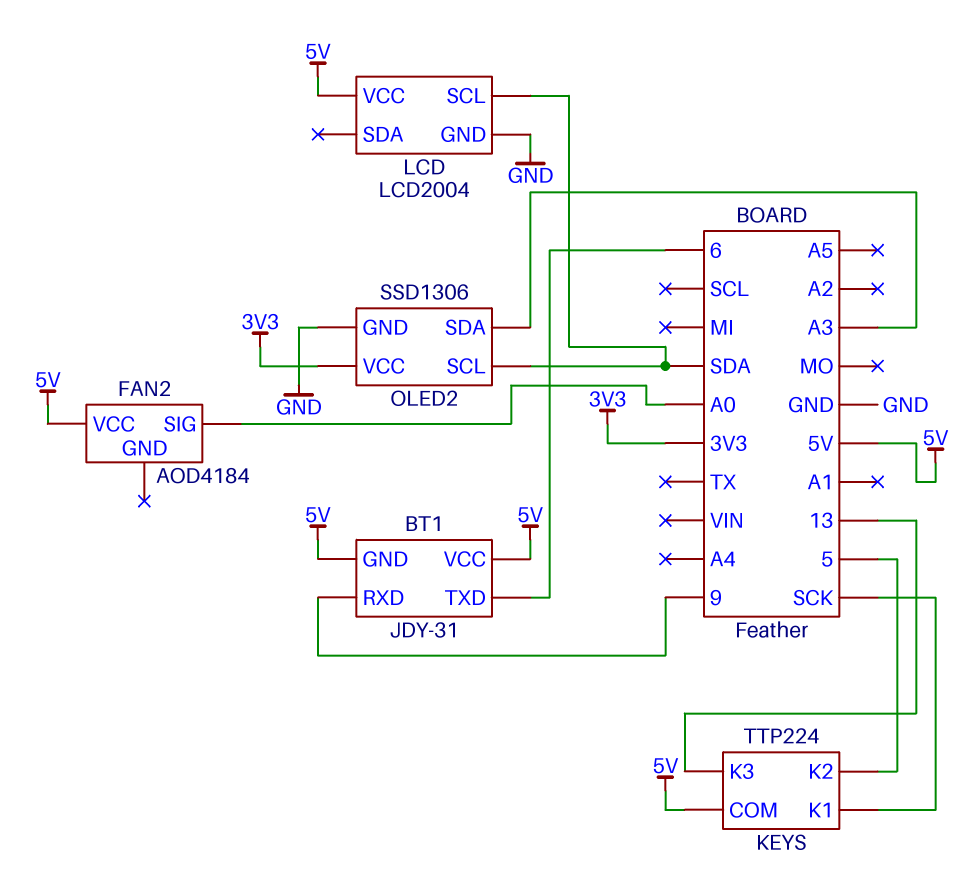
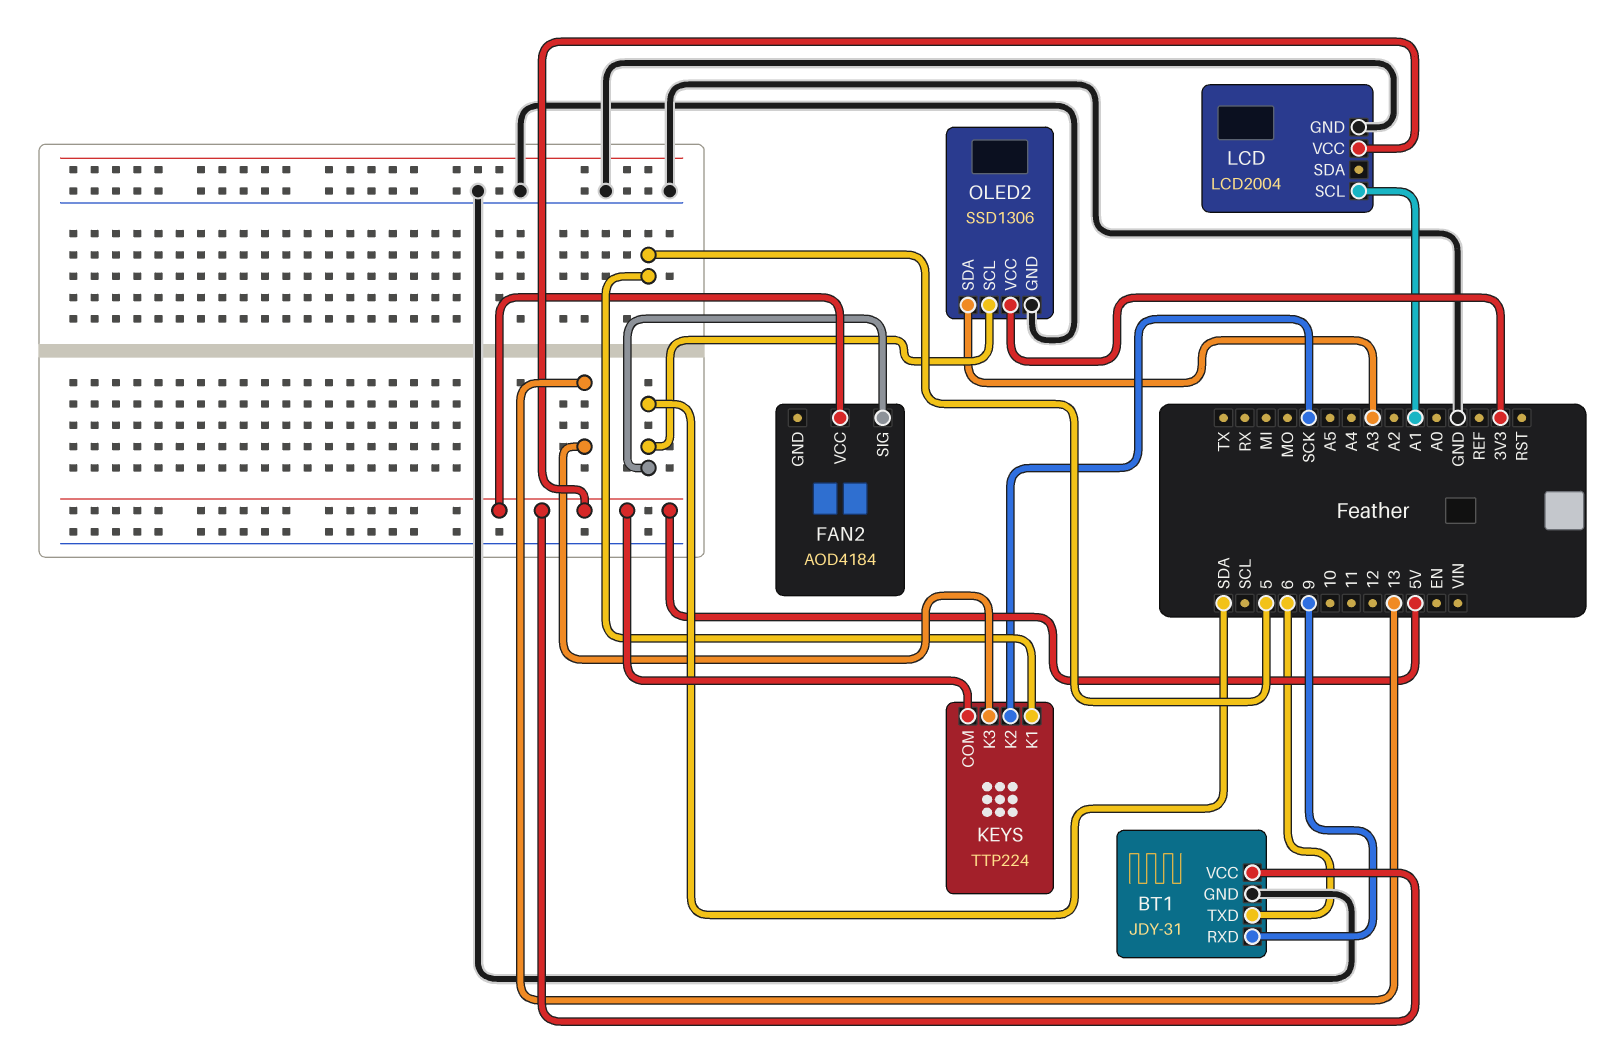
BT1 pin GND: 5V -> GND
FAN2 pin SIG: A0 -> SDA
KEYS pin K1: SCK -> 5
KEYS pin K2: 5 -> SCK
LCD pin SCL: SDA -> A1

